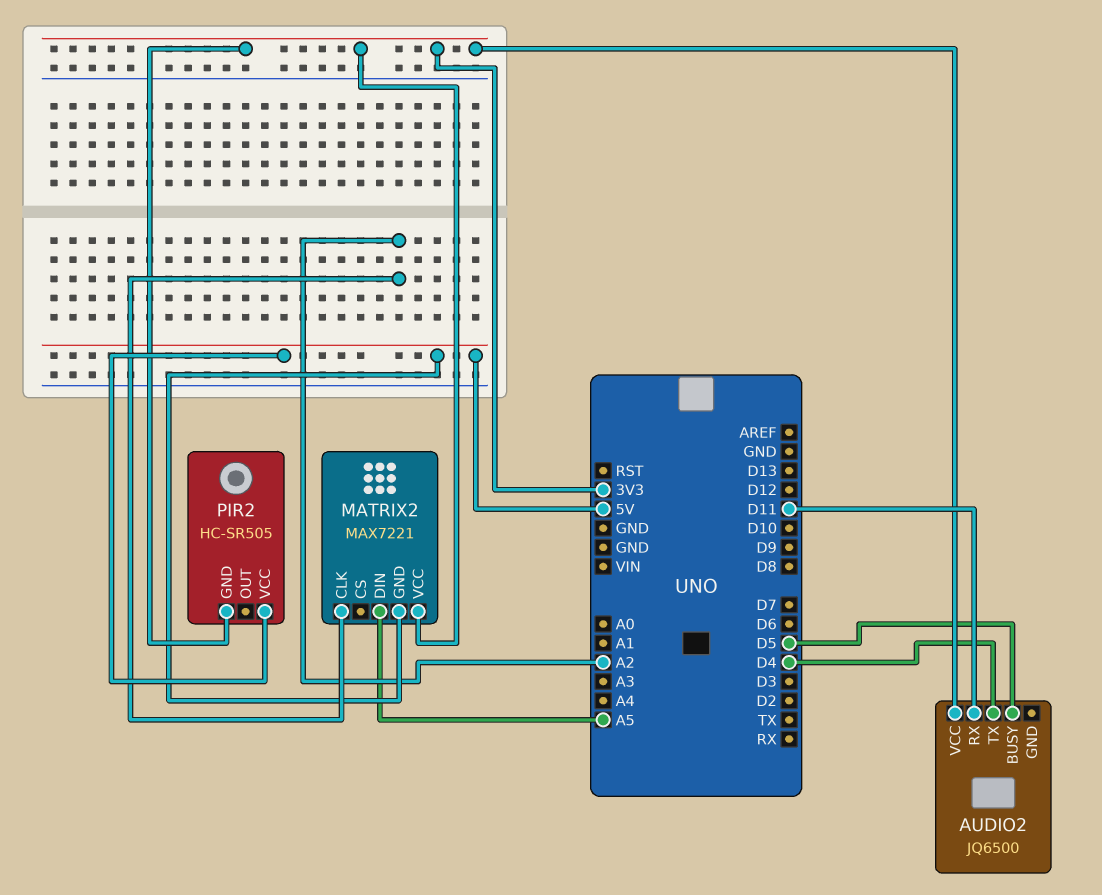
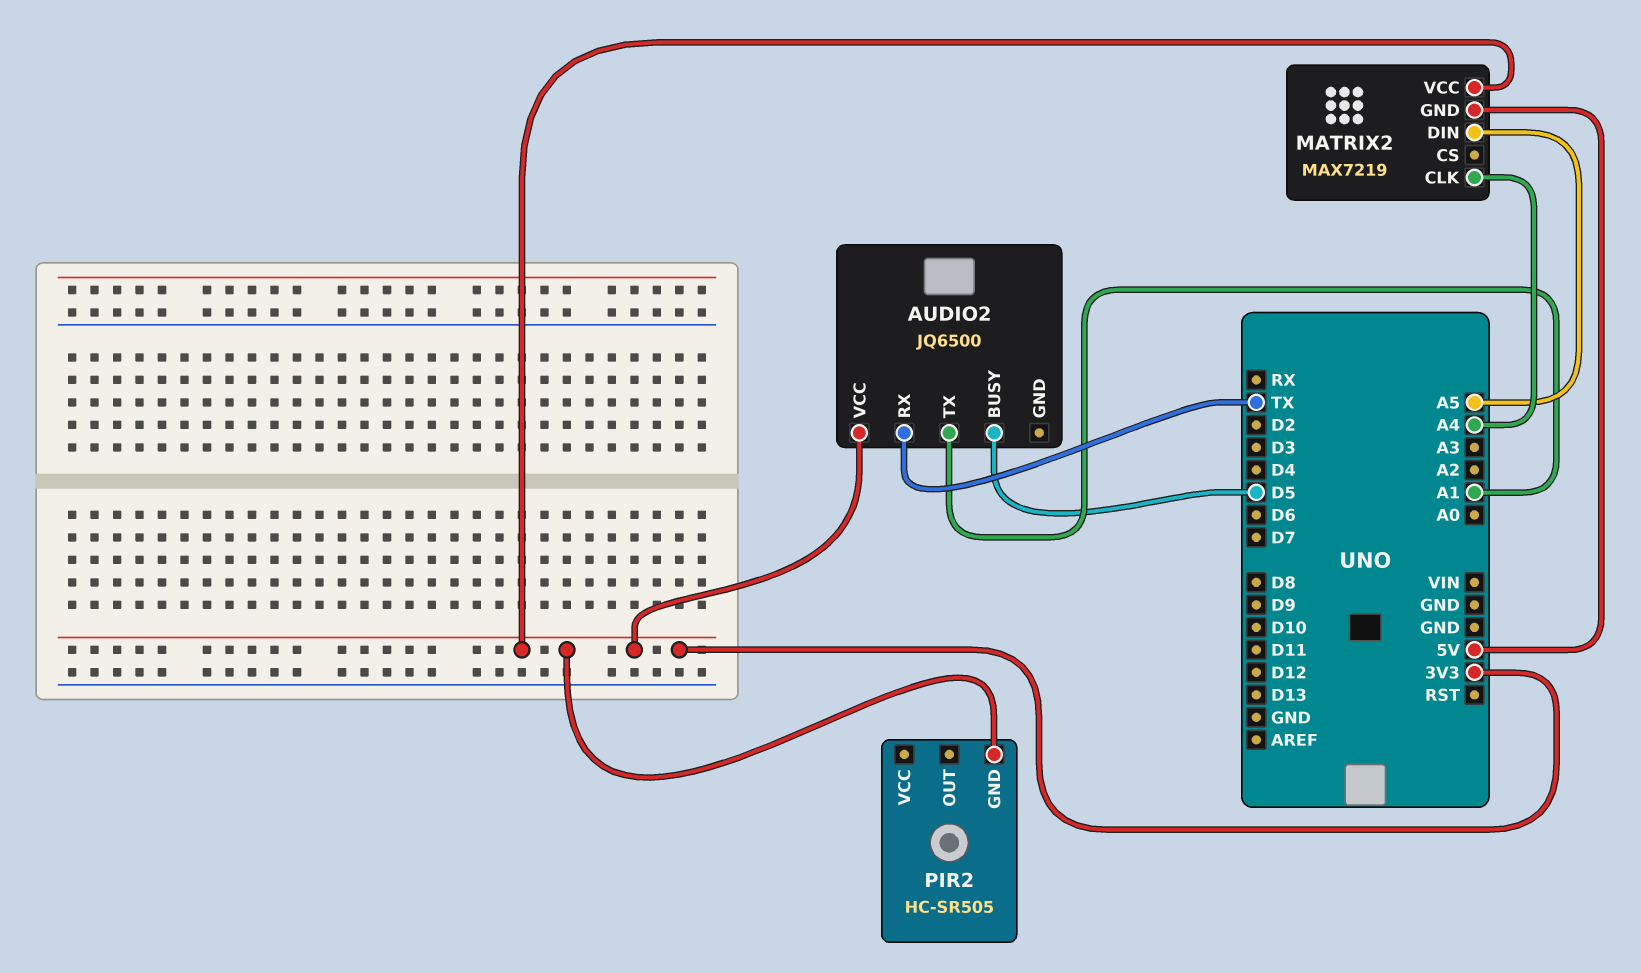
AUDIO2 pin RX: D11 -> TX
AUDIO2 pin TX: D4 -> A1
MATRIX2: MAX7221 -> MAX7219
MATRIX2 pin CLK: A2 -> A4
PIR2 pin VCC: 5V -> none

